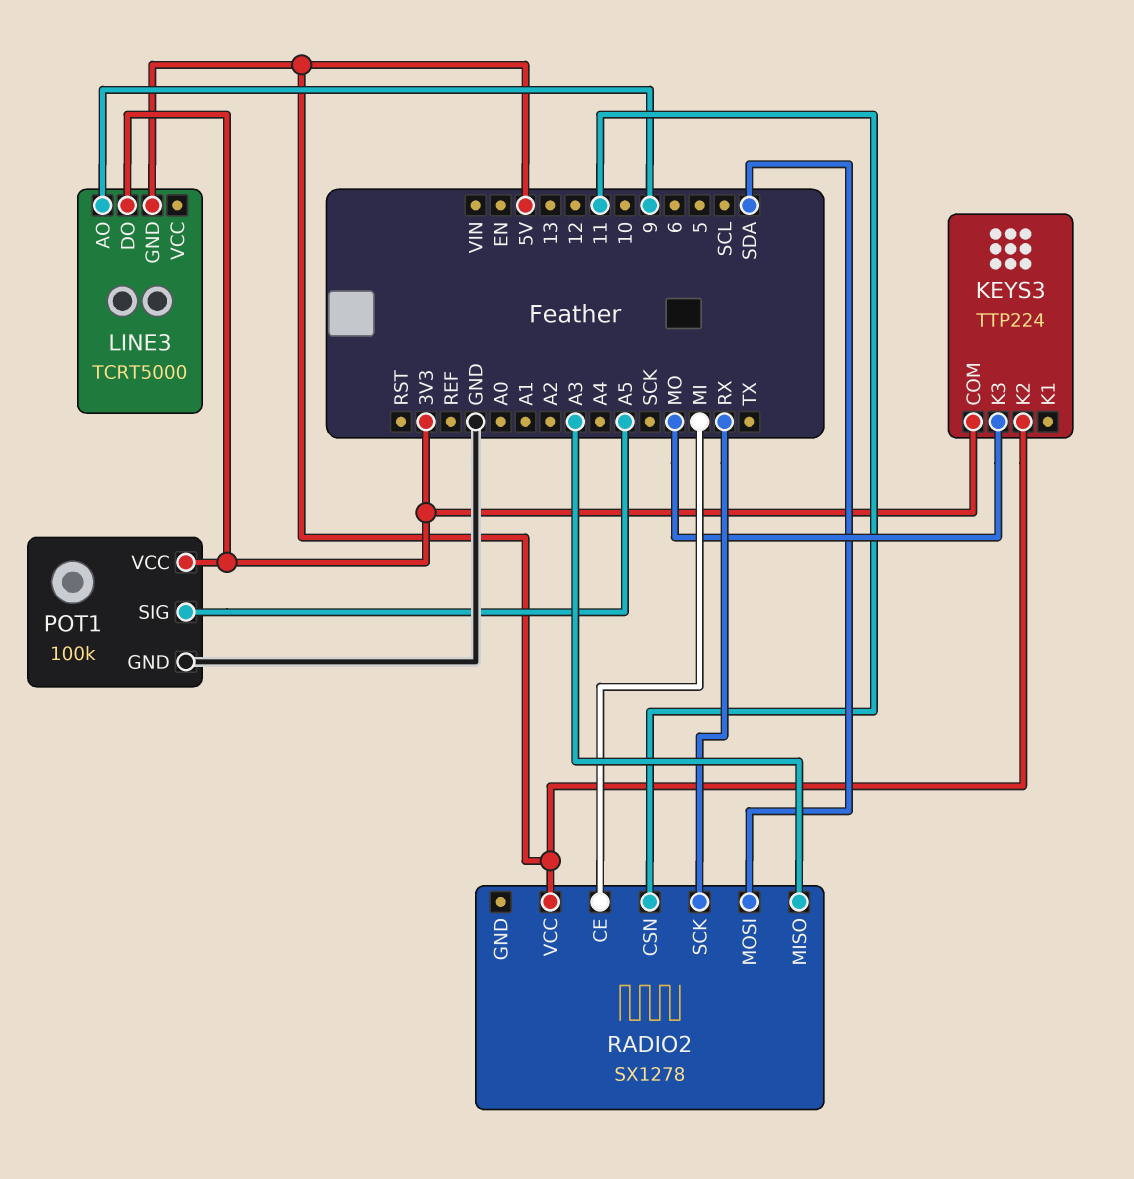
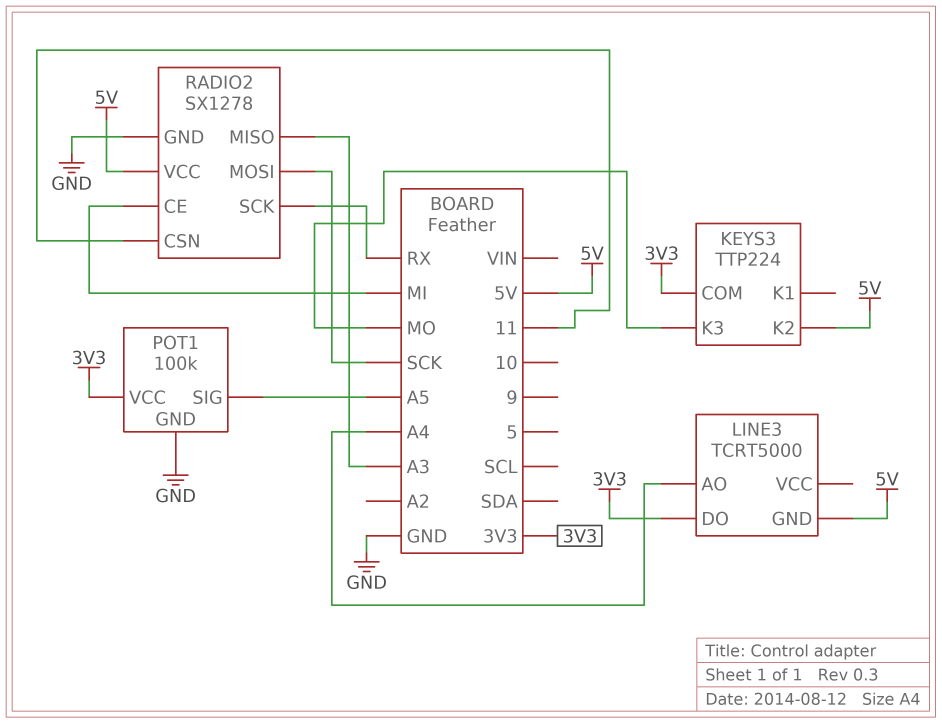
LINE3 pin AO: 9 -> A4
RADIO2 pin GND: none -> GND
RADIO2 pin MOSI: SDA -> SCK

